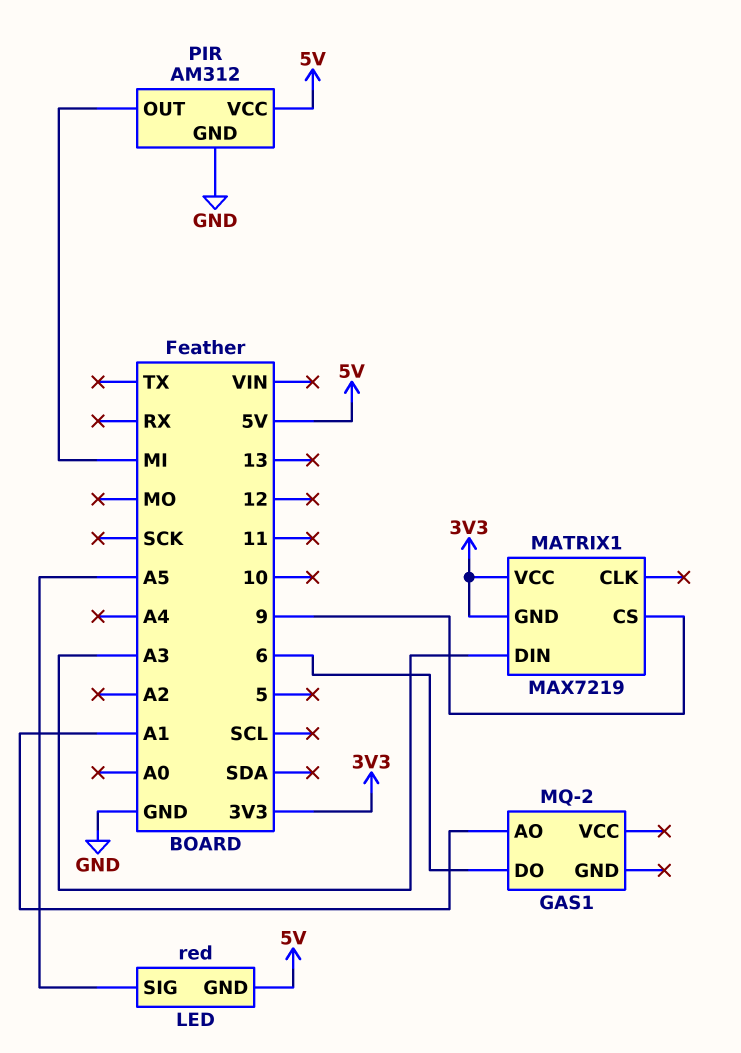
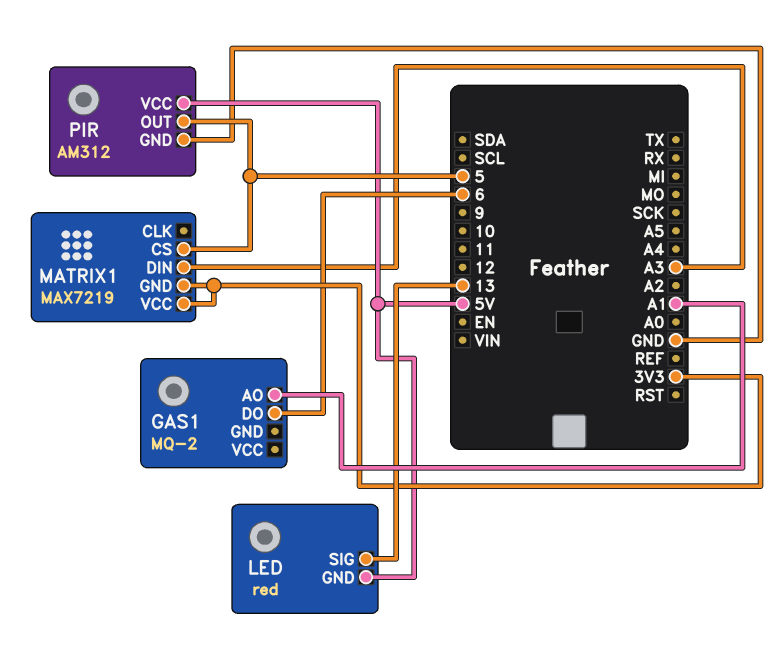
LED pin SIG: A5 -> 13
MATRIX1 pin CS: 9 -> 5
PIR pin OUT: MI -> 5

